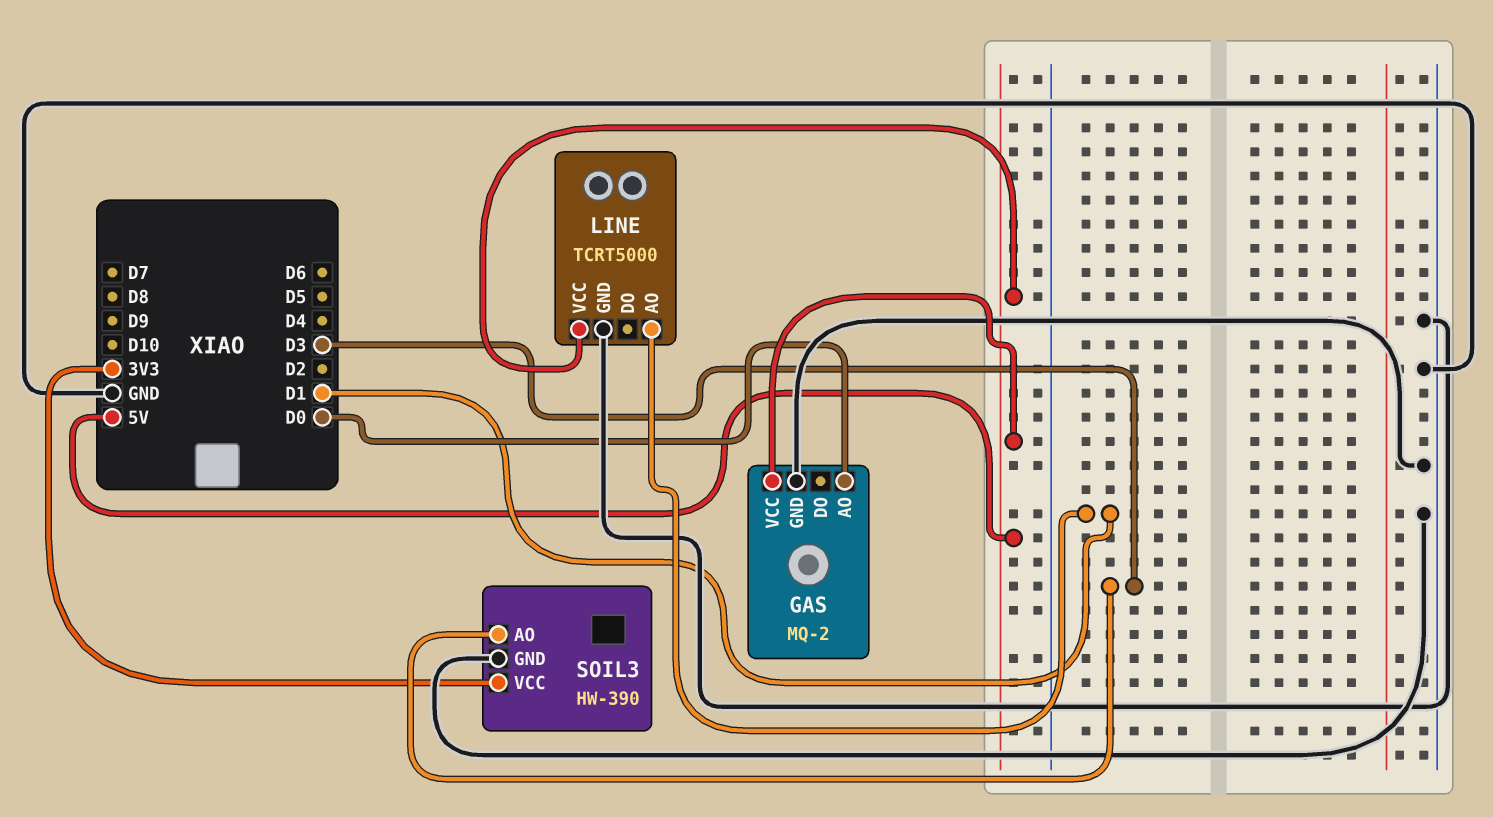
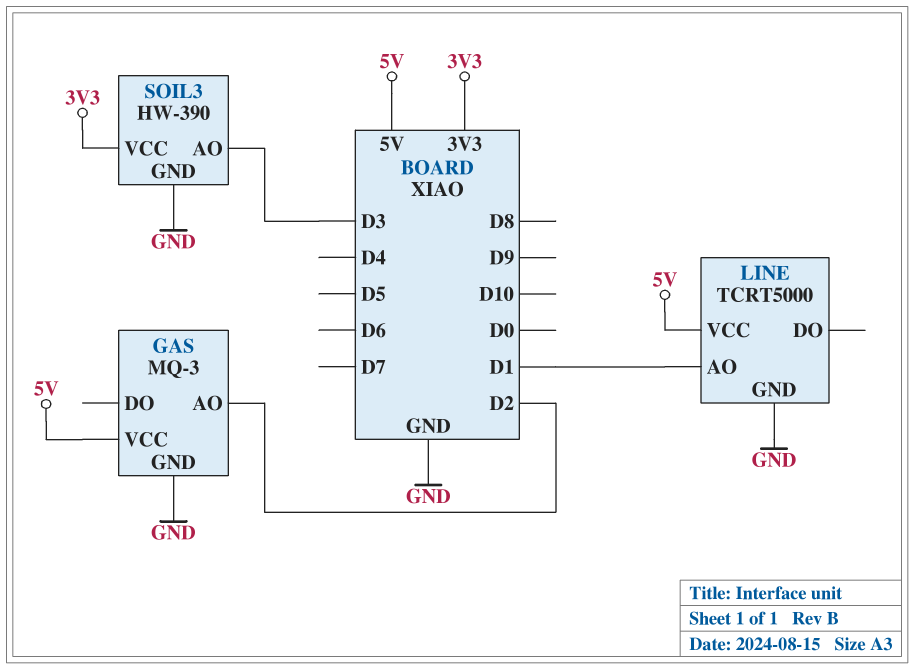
GAS: MQ-2 -> MQ-3
GAS pin AO: D0 -> D2

